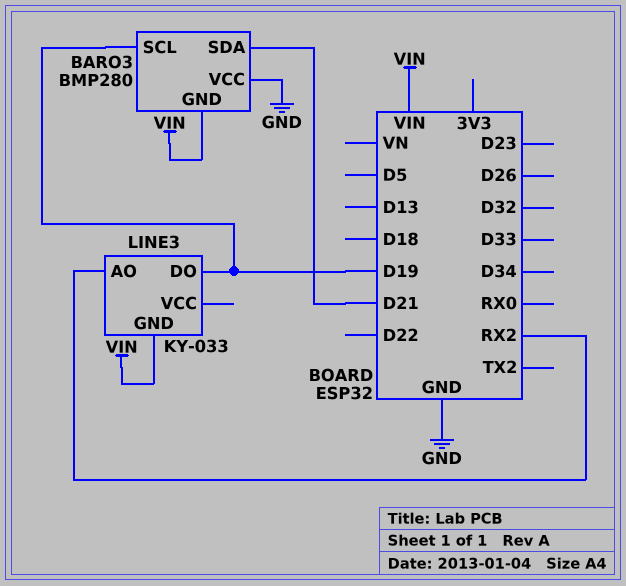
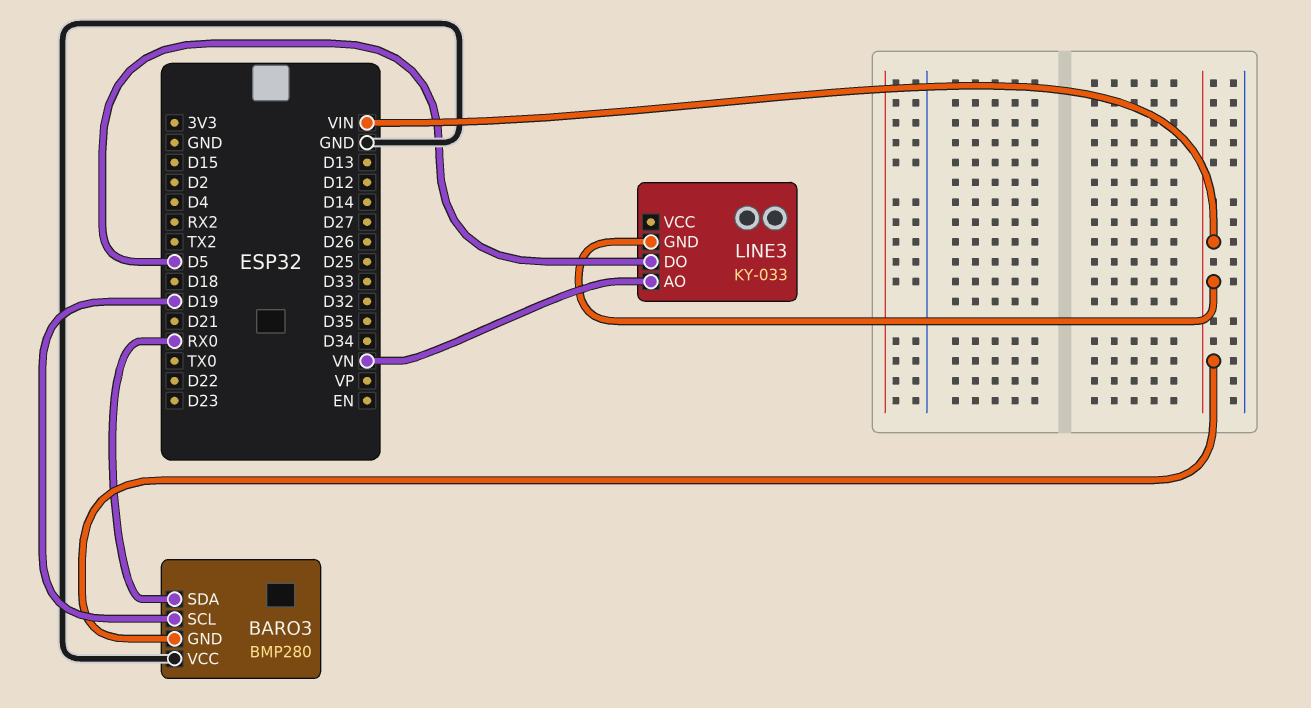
BARO3 pin SDA: D21 -> RX0
LINE3 pin AO: RX2 -> VN
LINE3 pin DO: D19 -> D5

